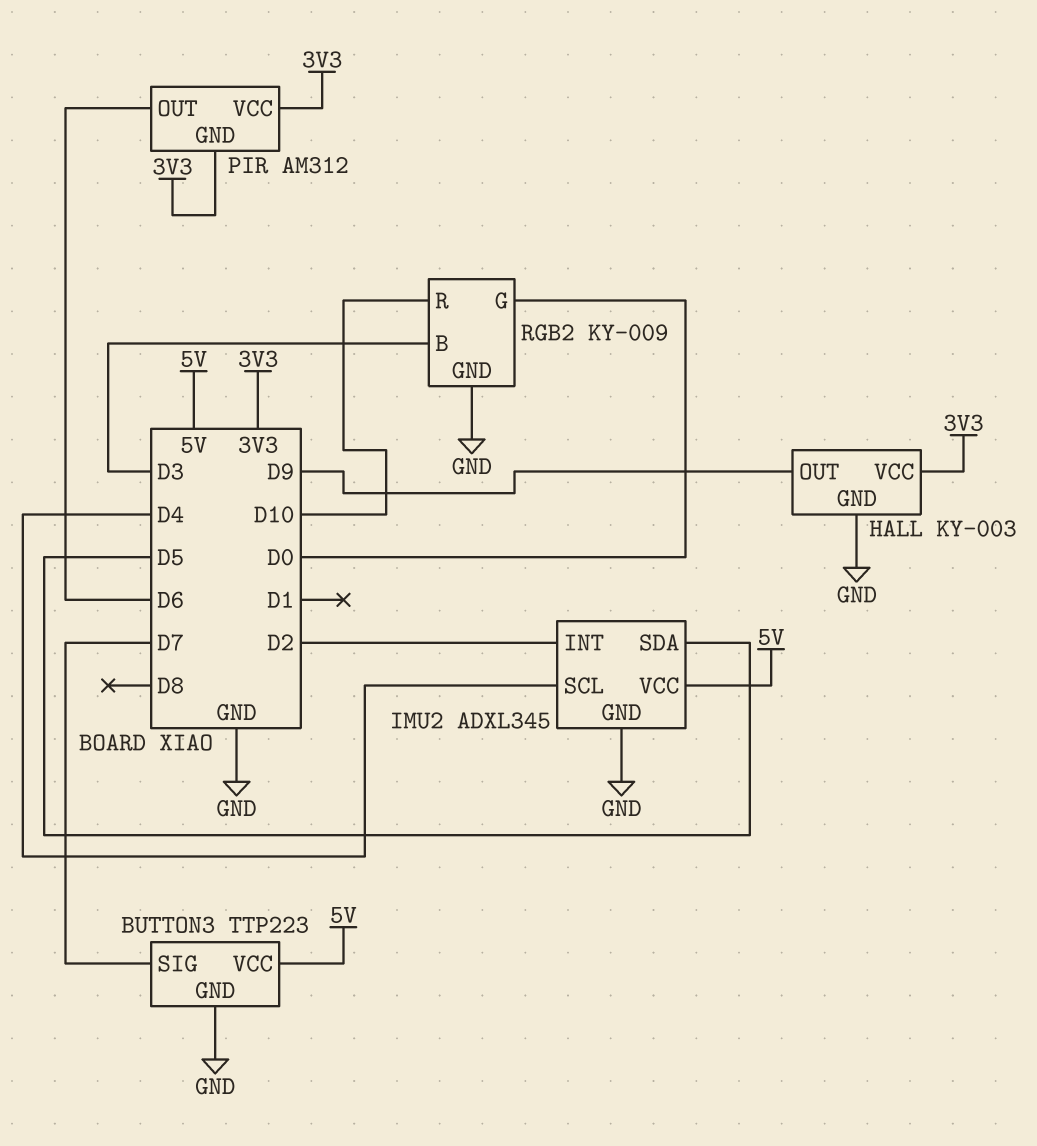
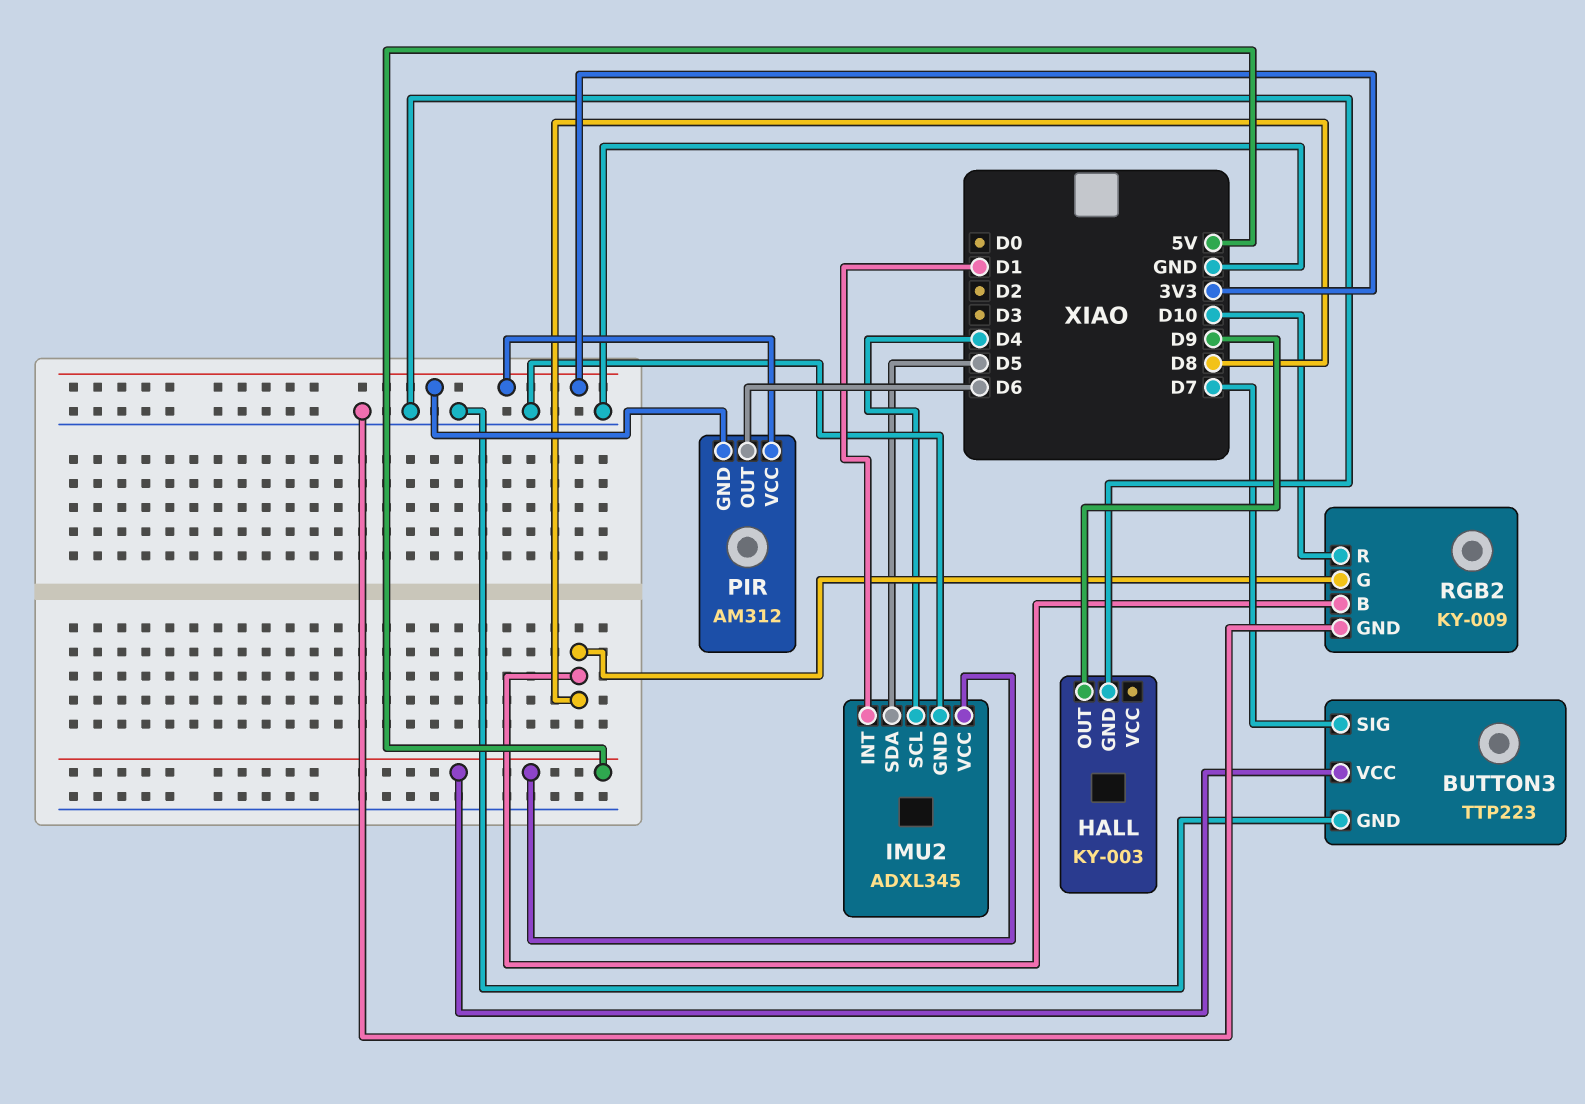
HALL pin VCC: 3V3 -> none
IMU2 pin INT: D2 -> D1
RGB2 pin B: D3 -> D8
RGB2 pin G: D0 -> D8

